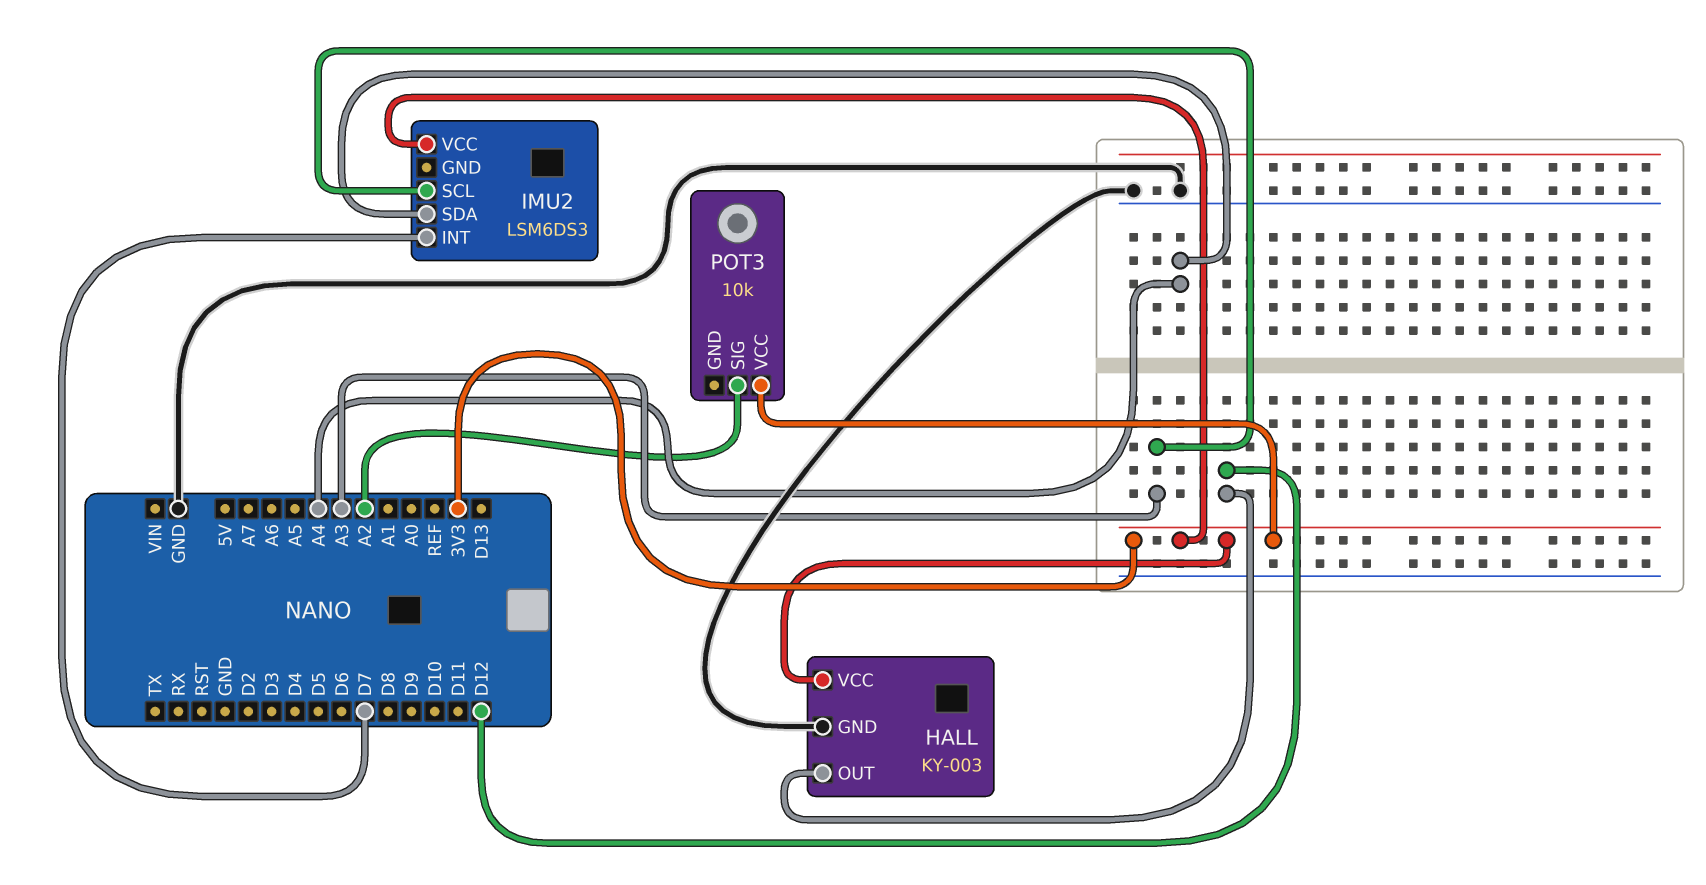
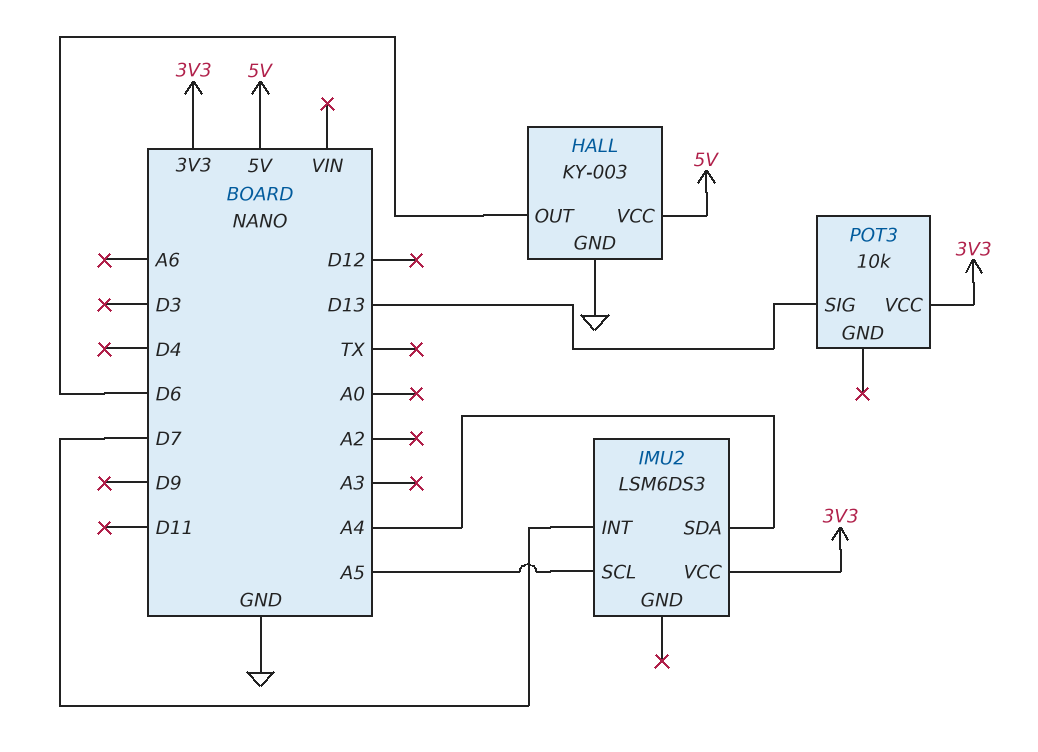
HALL pin OUT: D12 -> D6
HALL pin VCC: 3V3 -> 5V
IMU2 pin SCL: A3 -> A5
POT3 pin SIG: A2 -> D13

